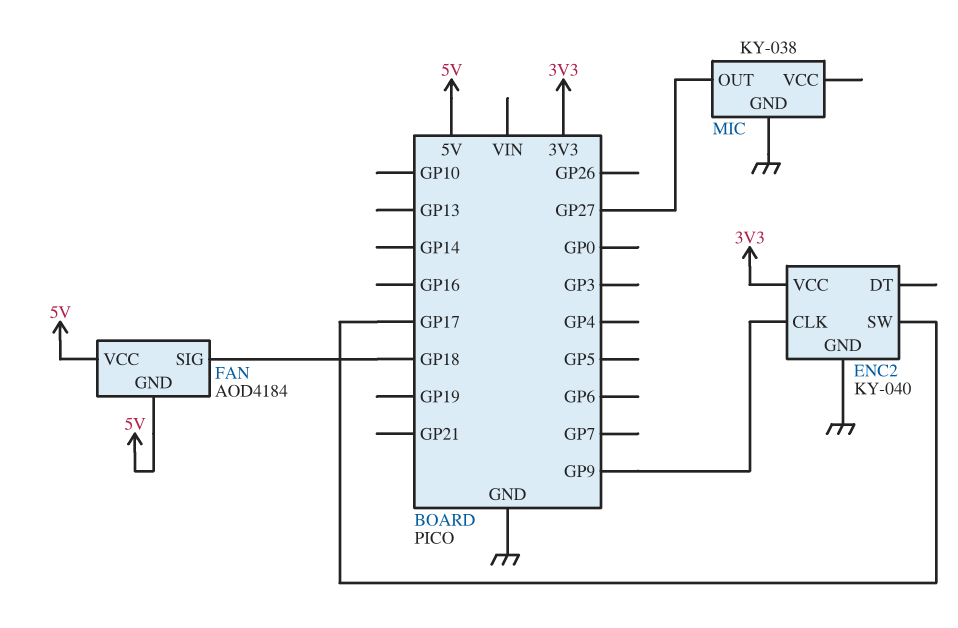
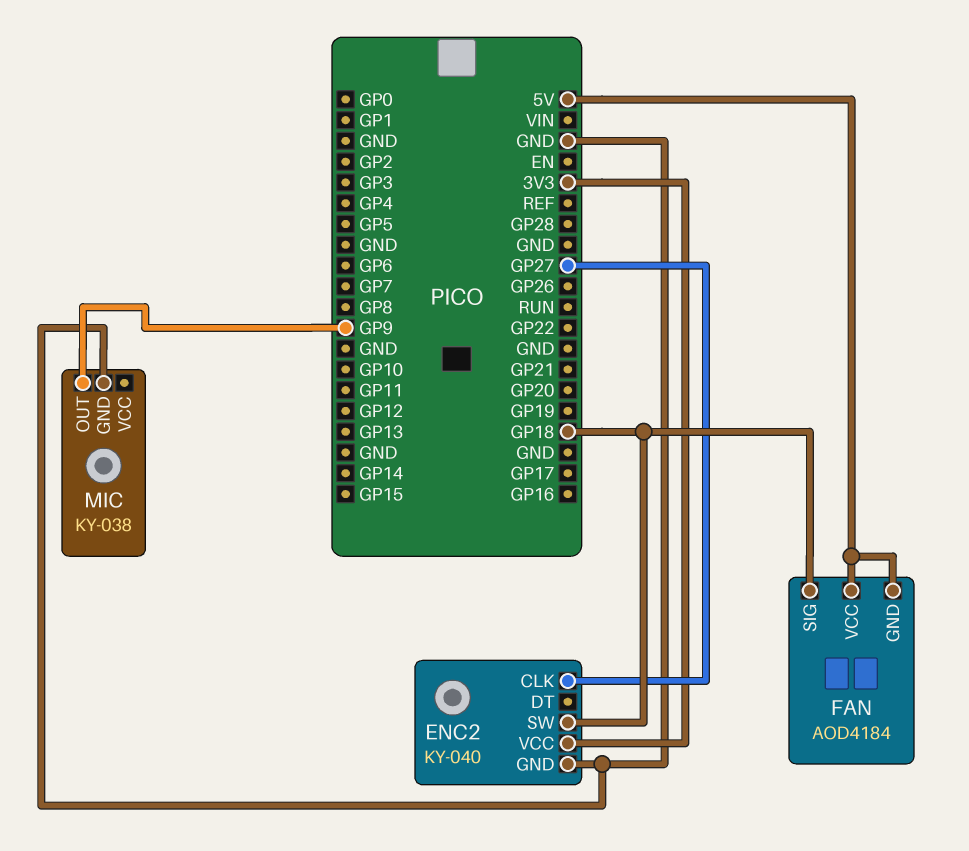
ENC2 pin CLK: GP9 -> GP27
ENC2 pin SW: GP17 -> GP18
MIC pin OUT: GP27 -> GP9

